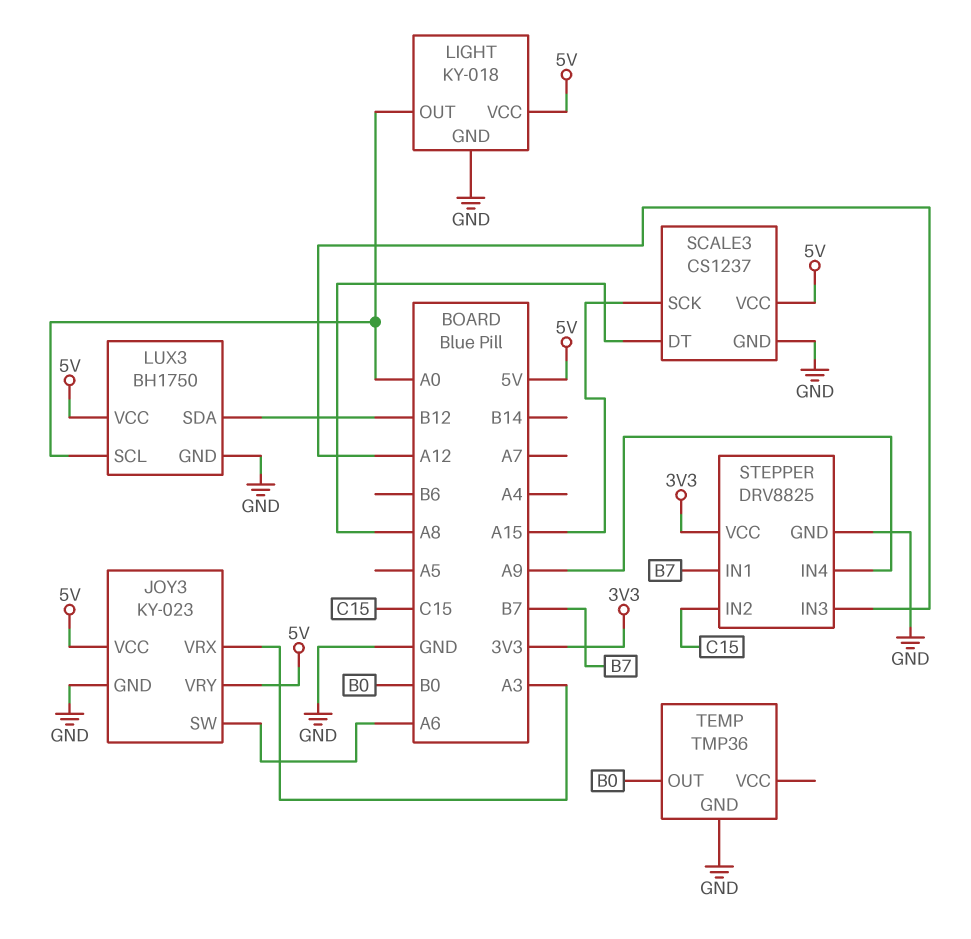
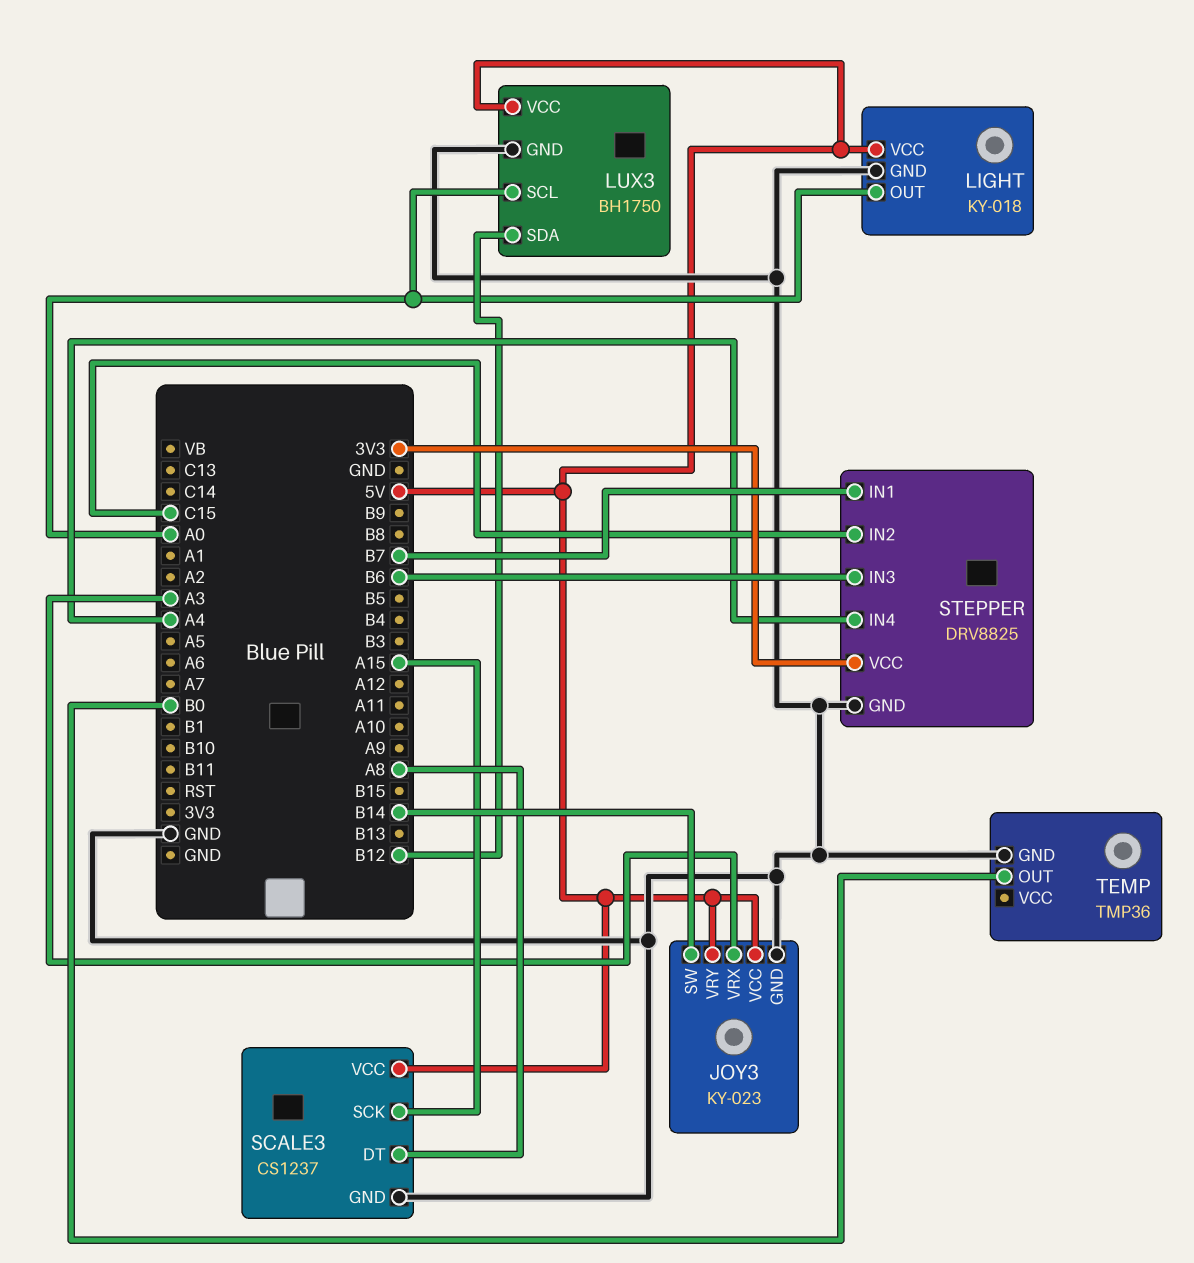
JOY3 pin SW: A6 -> B14
STEPPER pin IN3: A12 -> B6
STEPPER pin IN4: A9 -> A4

